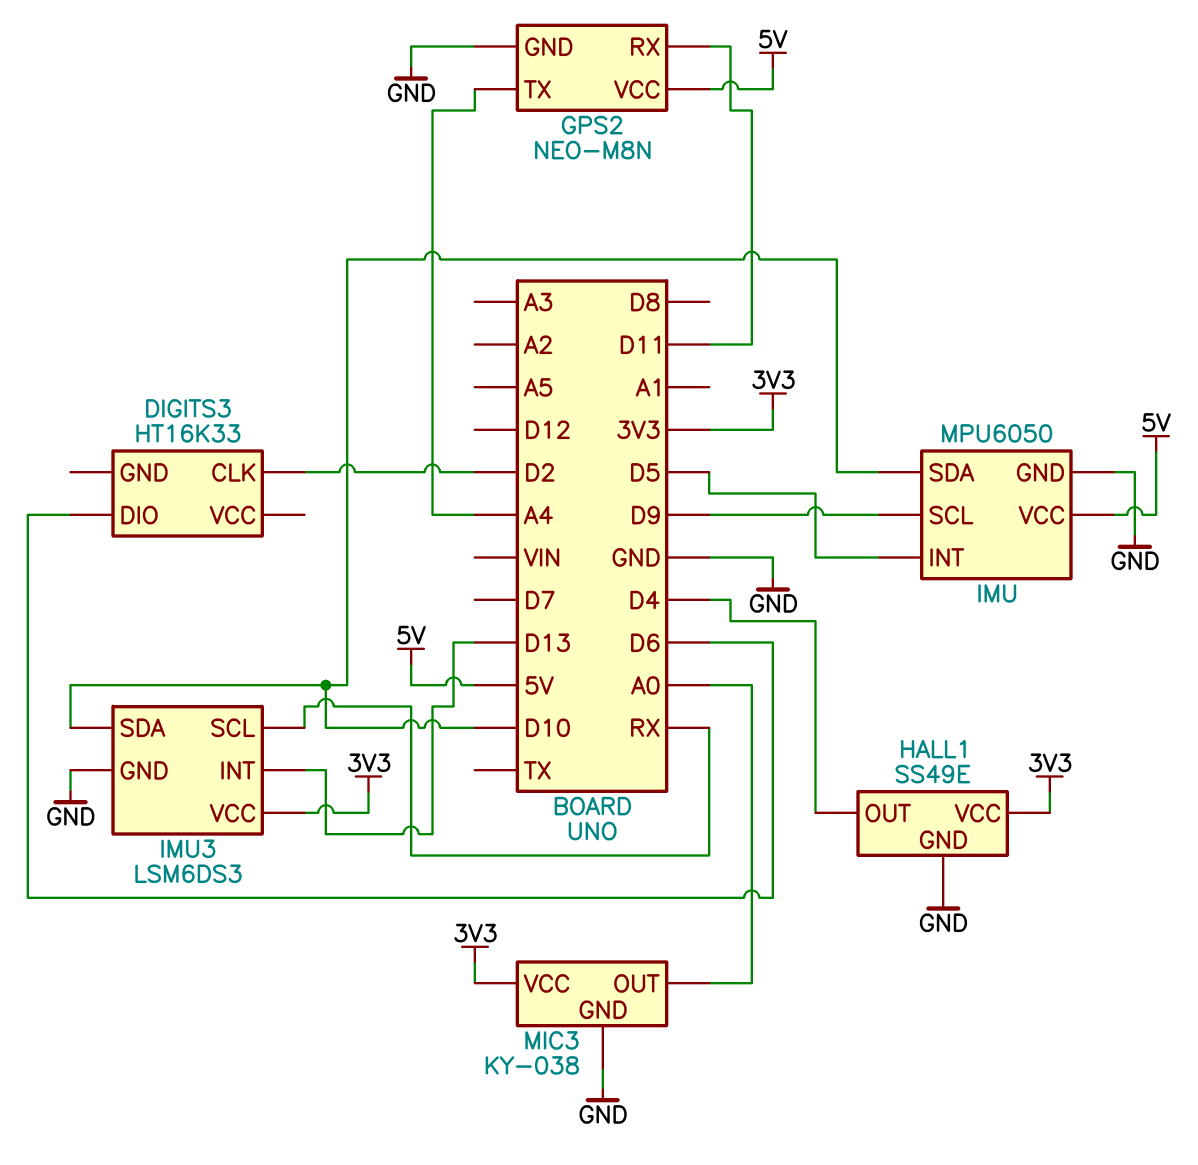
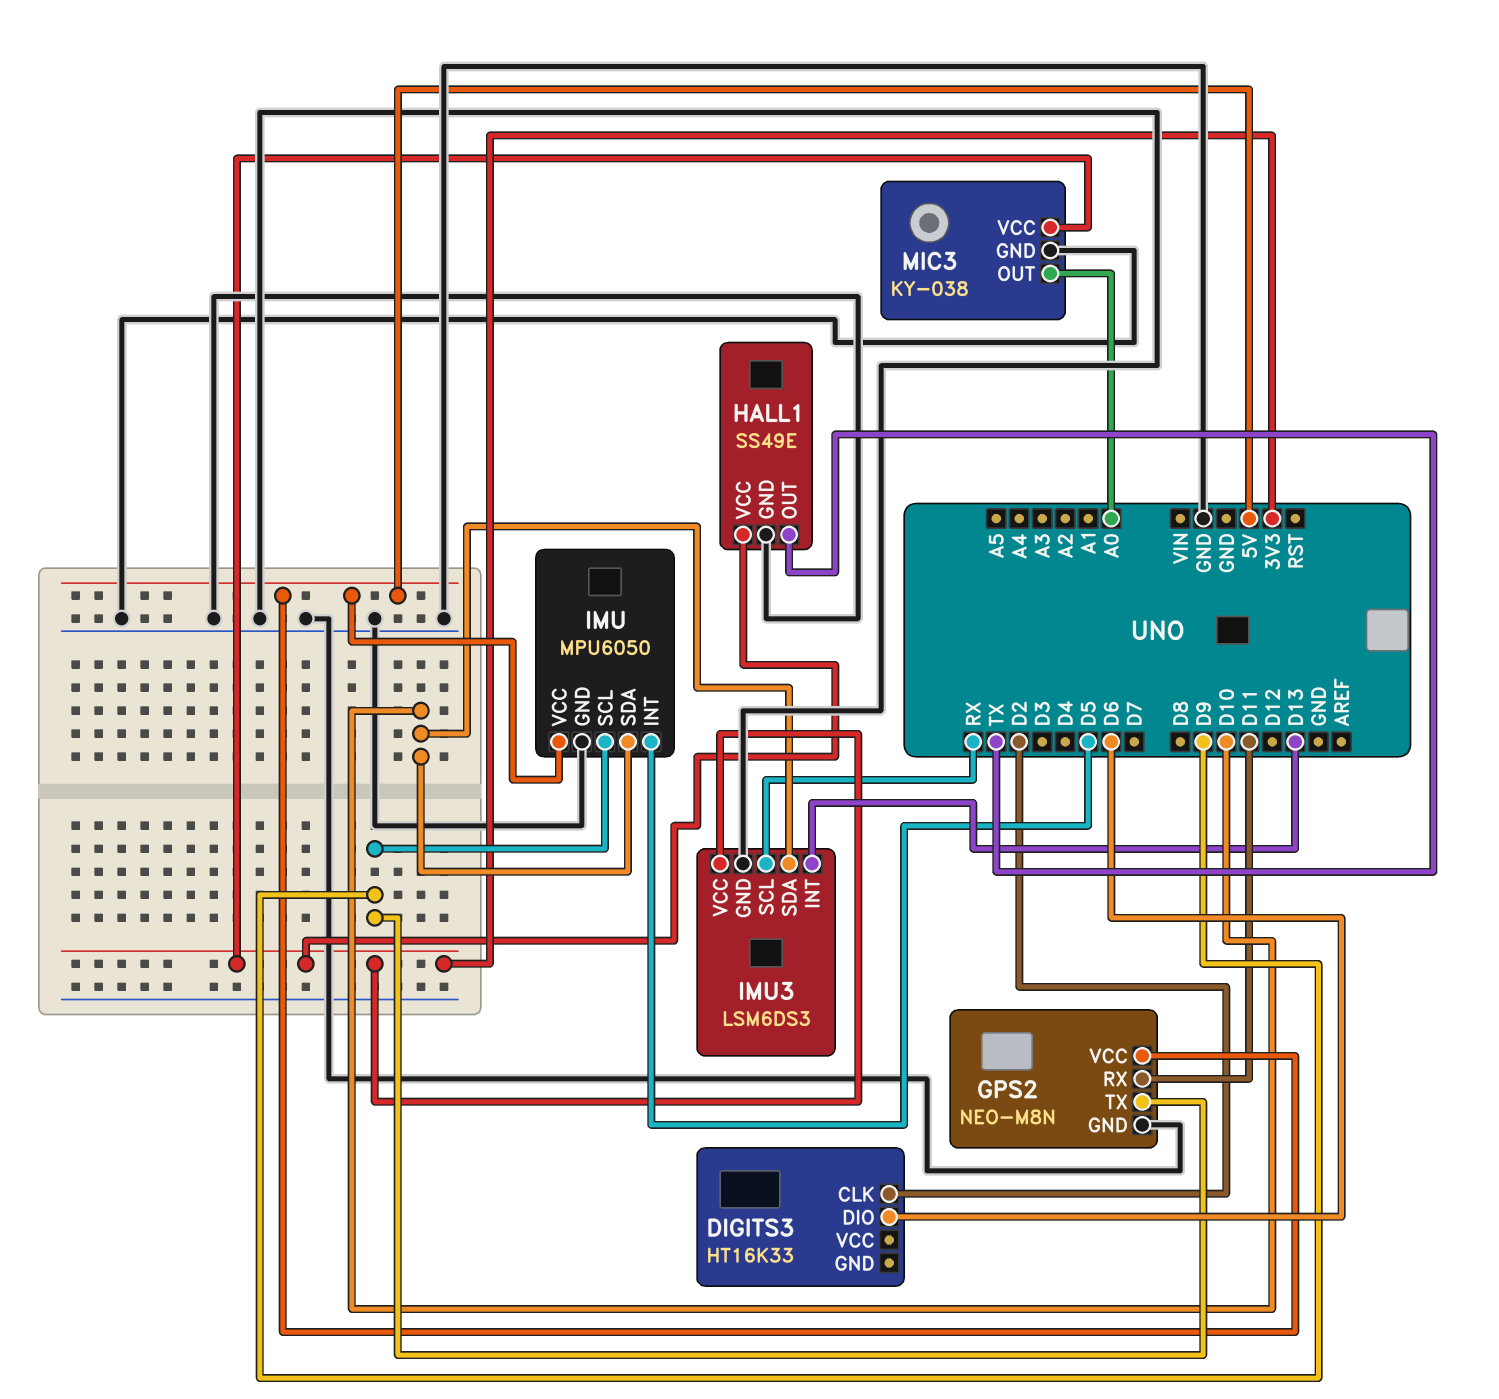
GPS2 pin TX: A4 -> D9
HALL1 pin OUT: D4 -> TX

